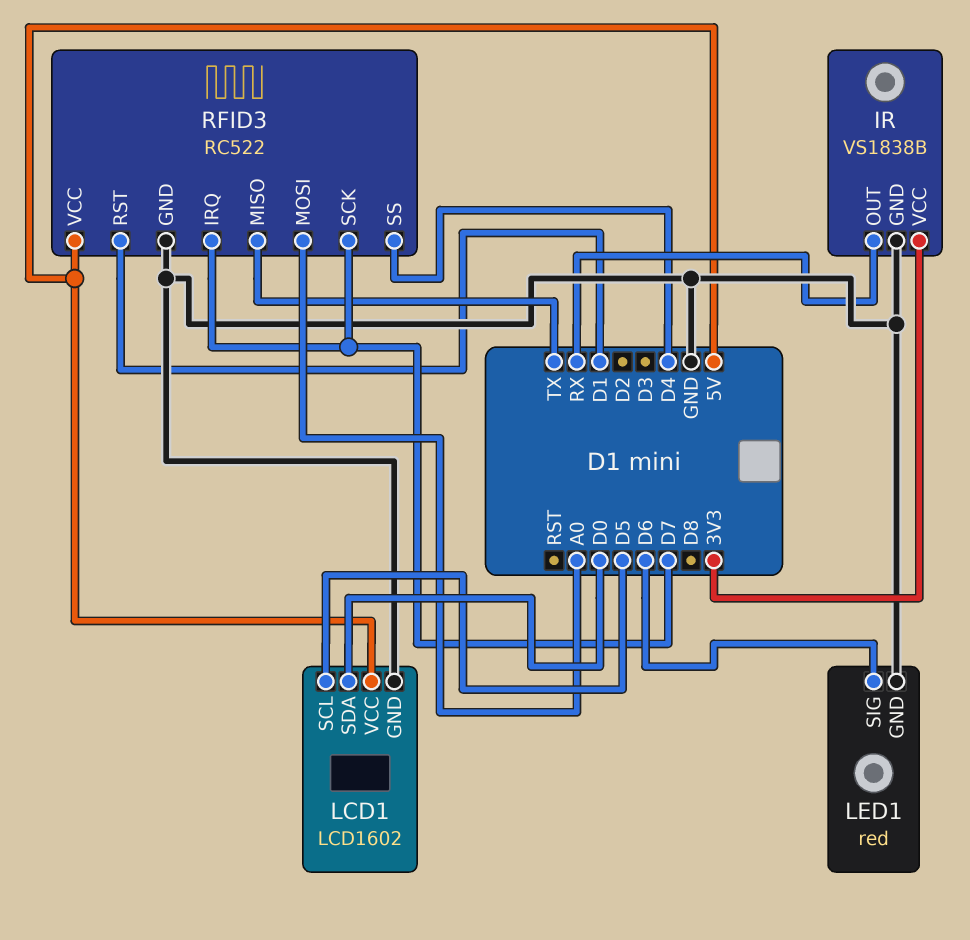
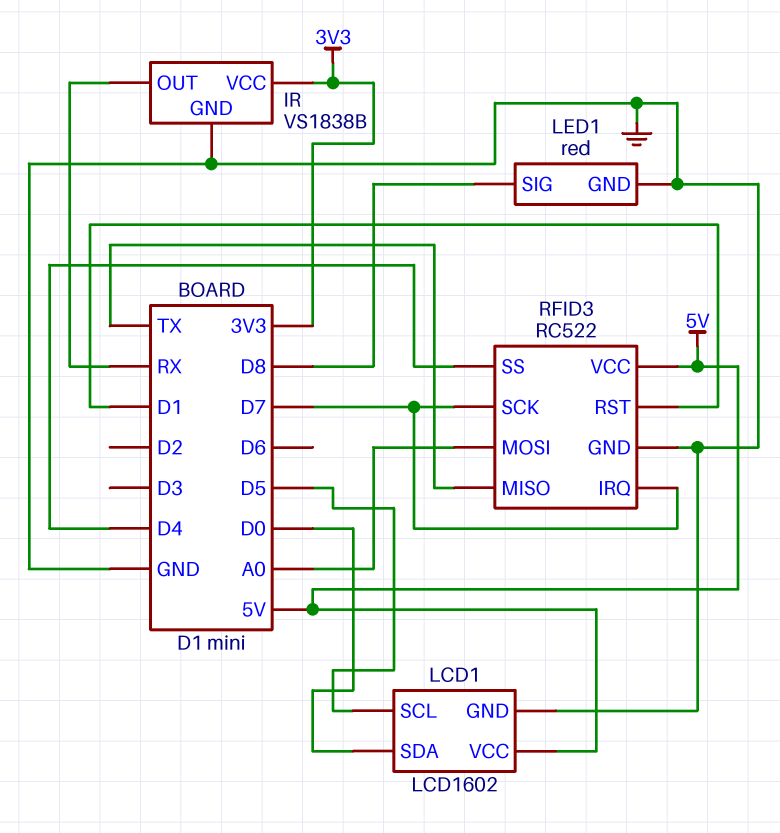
LED1 pin SIG: D6 -> D8

